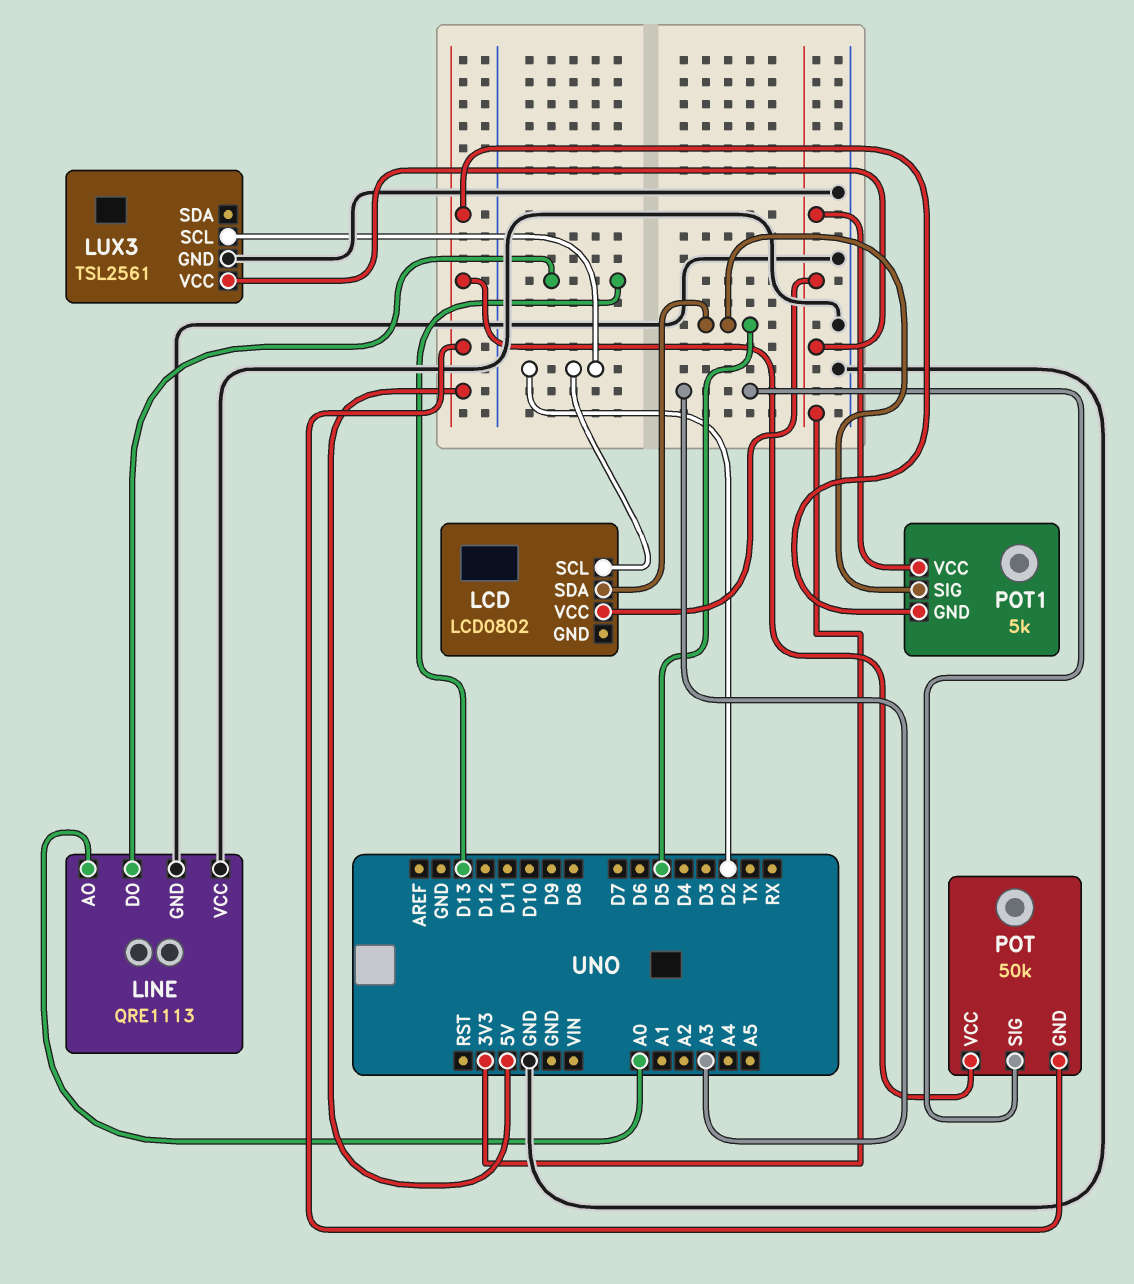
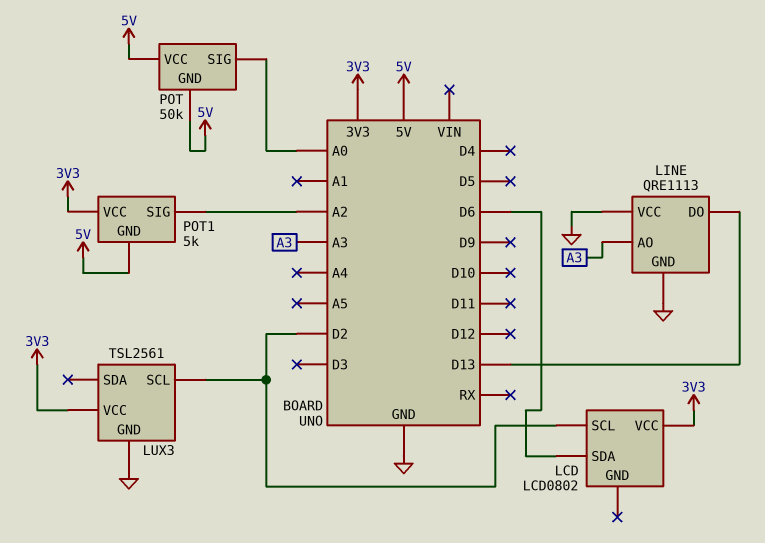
LCD pin SDA: D5 -> D6
LINE pin AO: A0 -> A3
POT pin SIG: A3 -> A0
POT1 pin SIG: D5 -> A2

